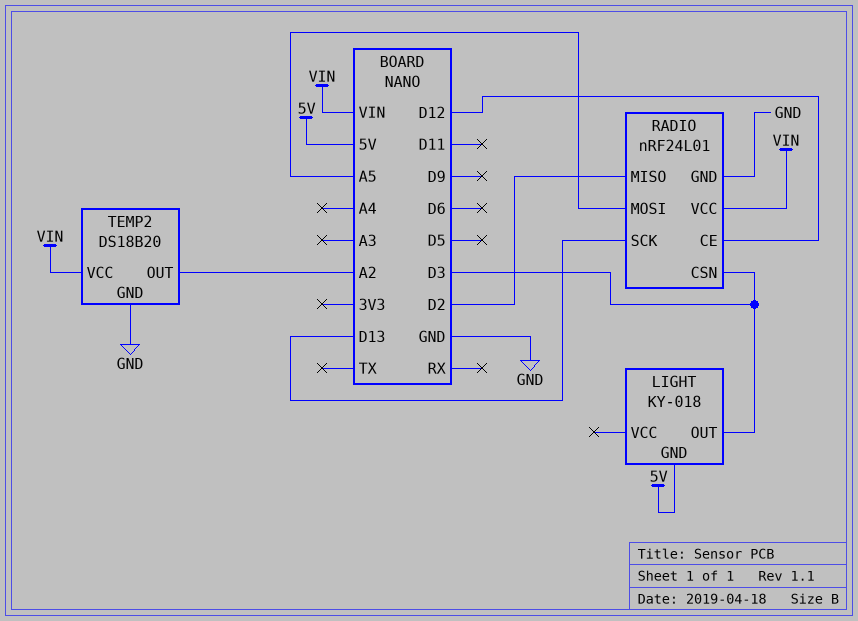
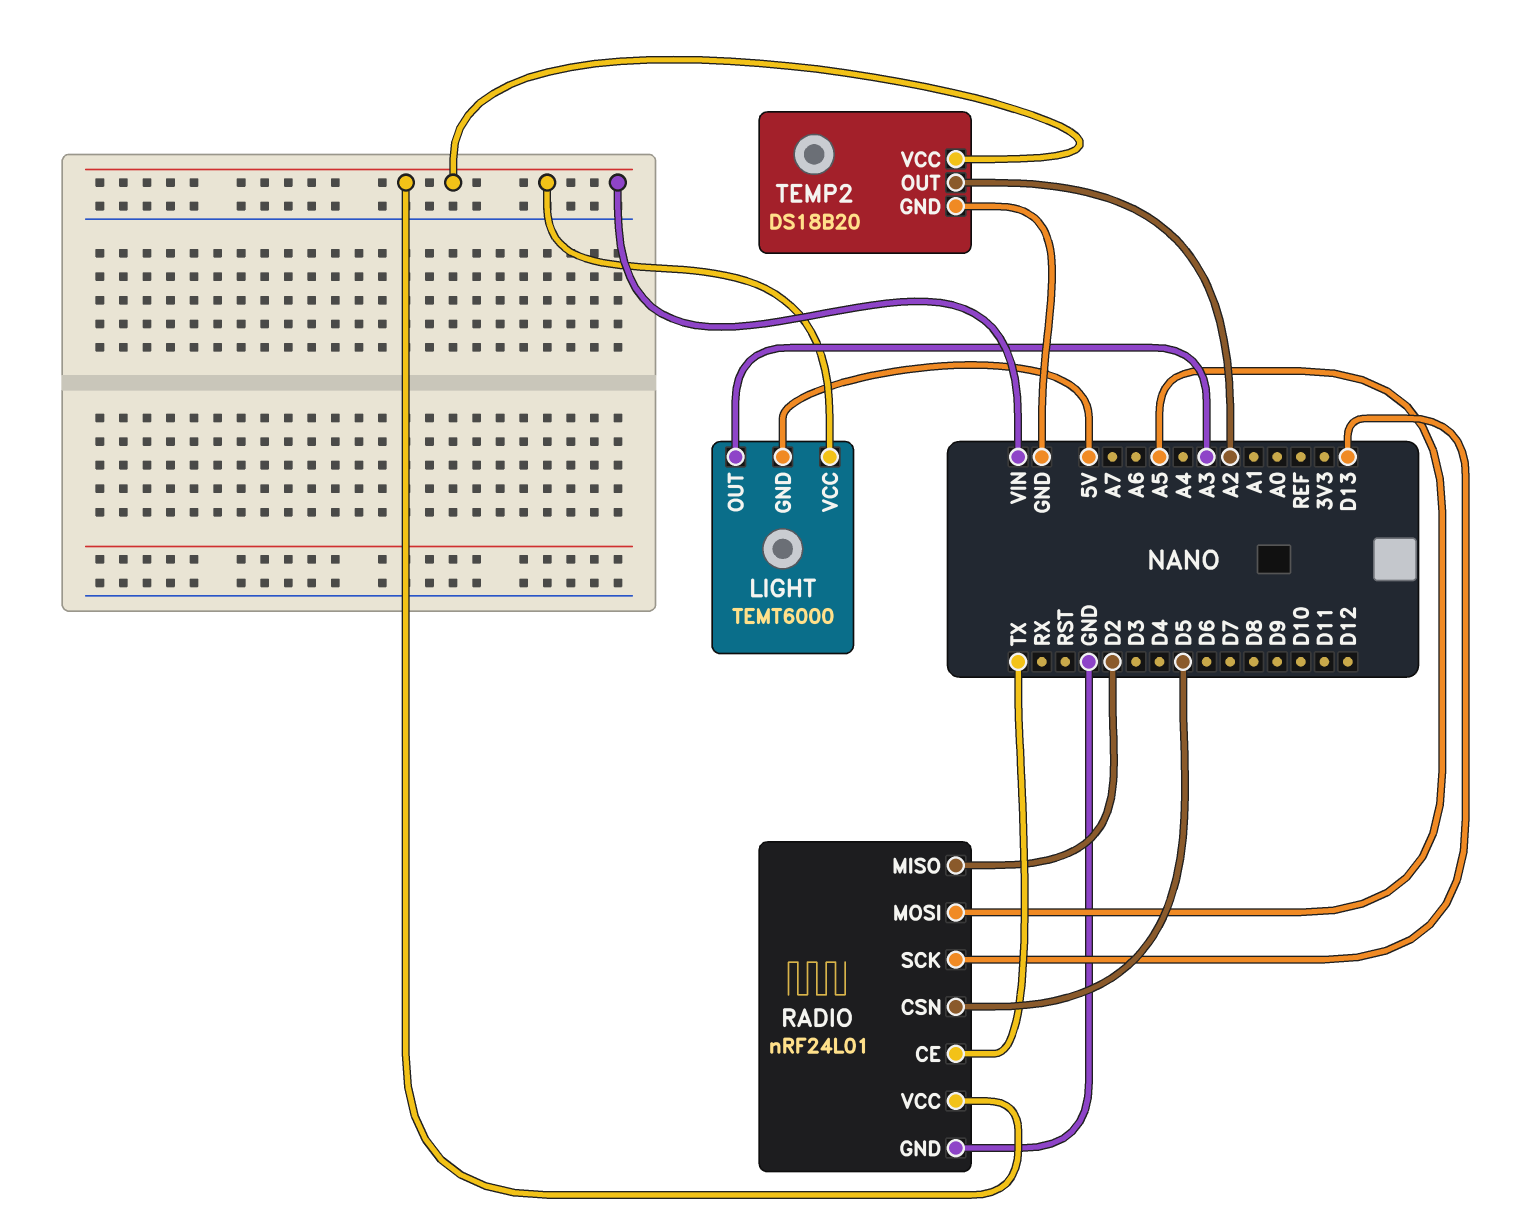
LIGHT: KY-018 -> TEMT6000
LIGHT pin OUT: D3 -> A3
LIGHT pin VCC: none -> VIN
RADIO pin CE: D12 -> TX
RADIO pin CSN: D3 -> D5

